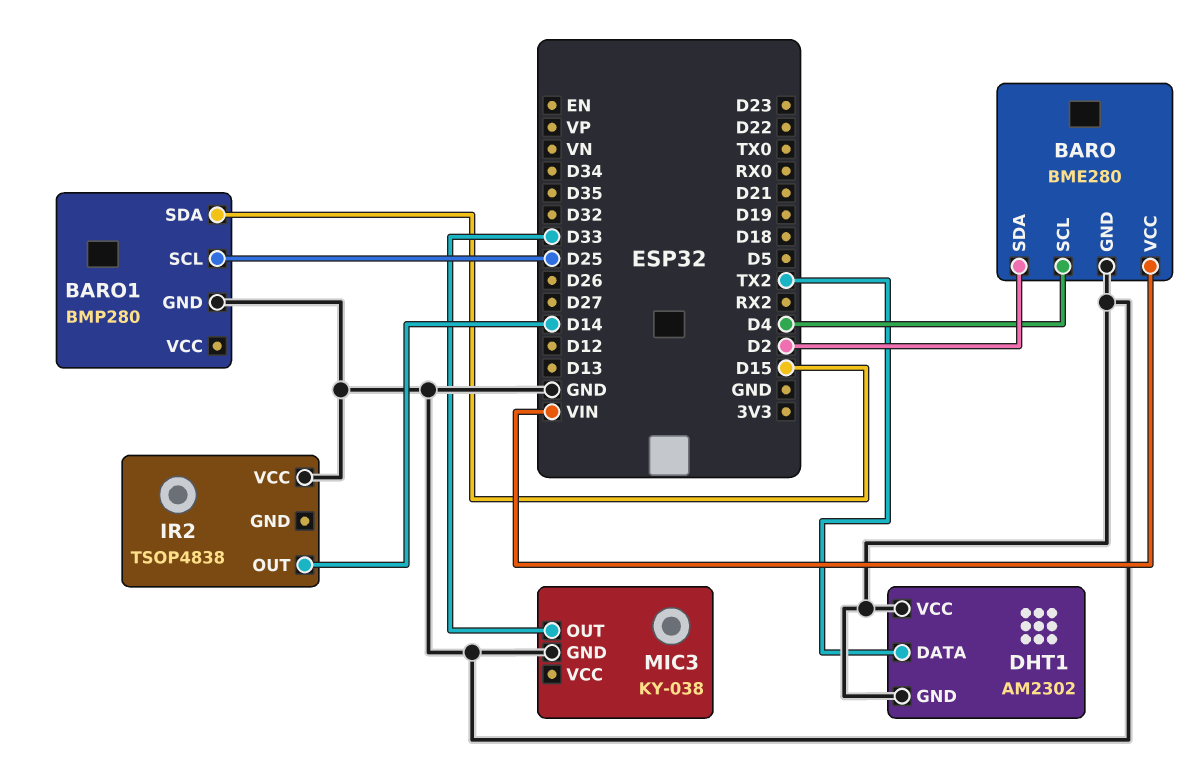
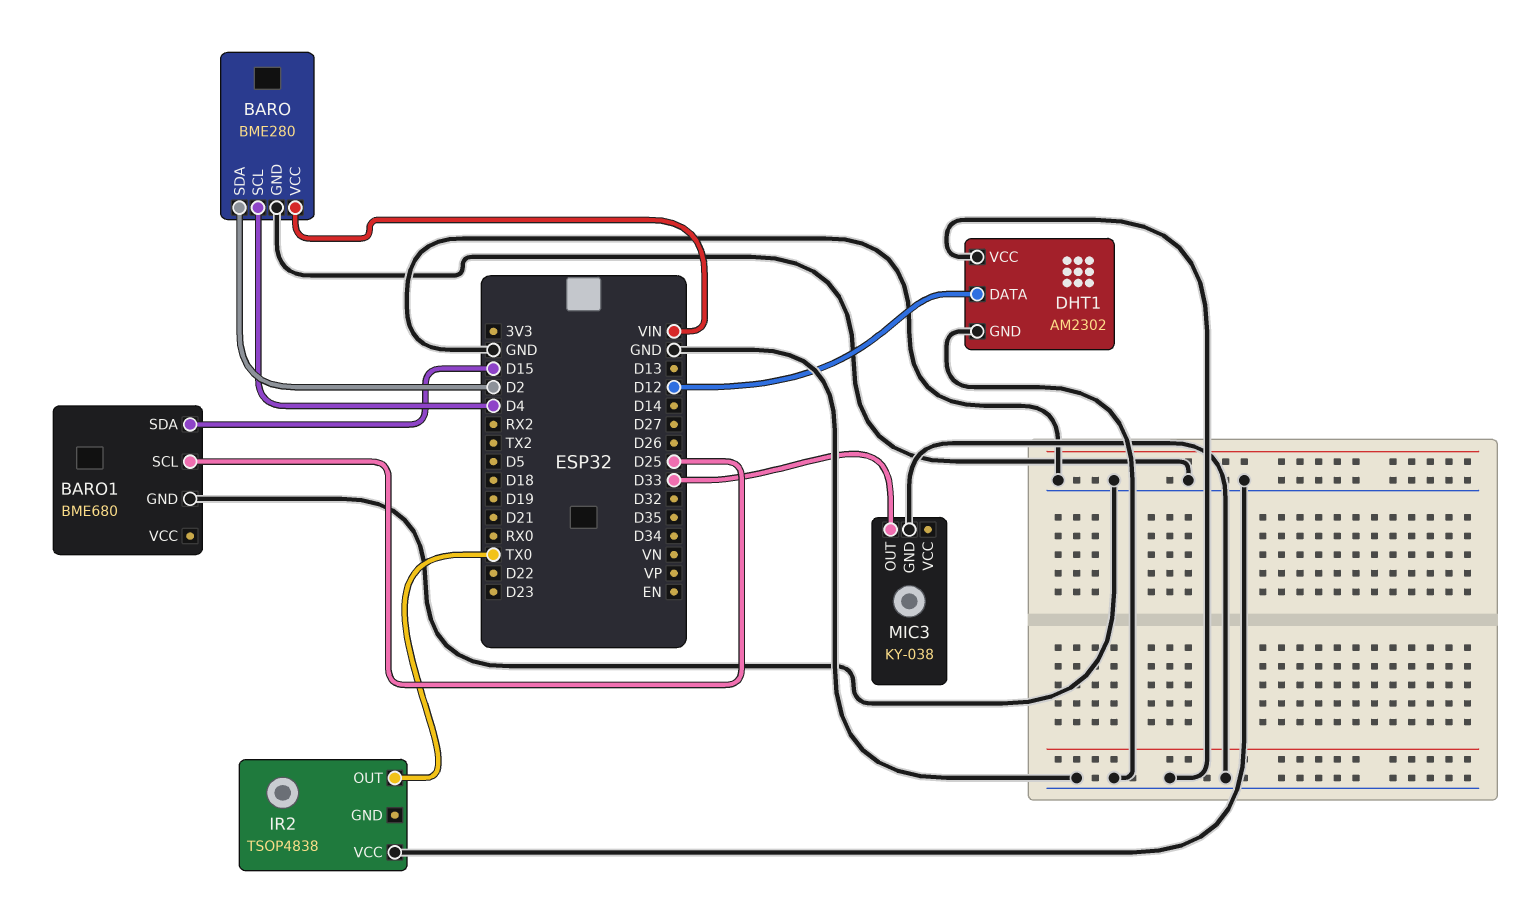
BARO1: BMP280 -> BME680
DHT1 pin DATA: TX2 -> D12
IR2 pin OUT: D14 -> TX0

